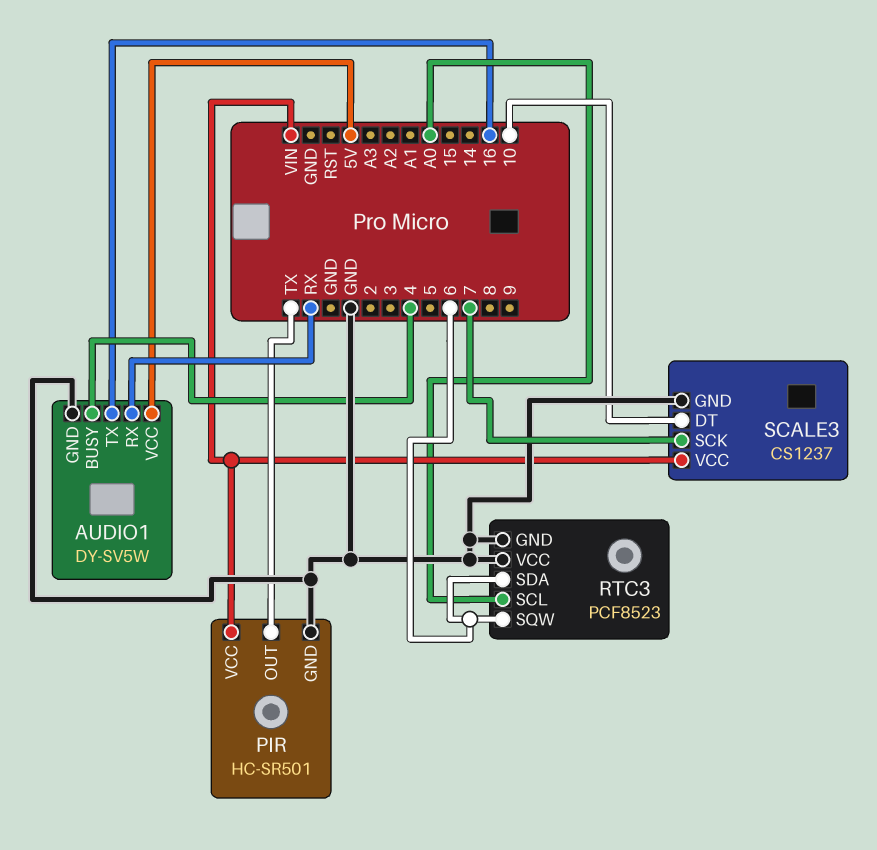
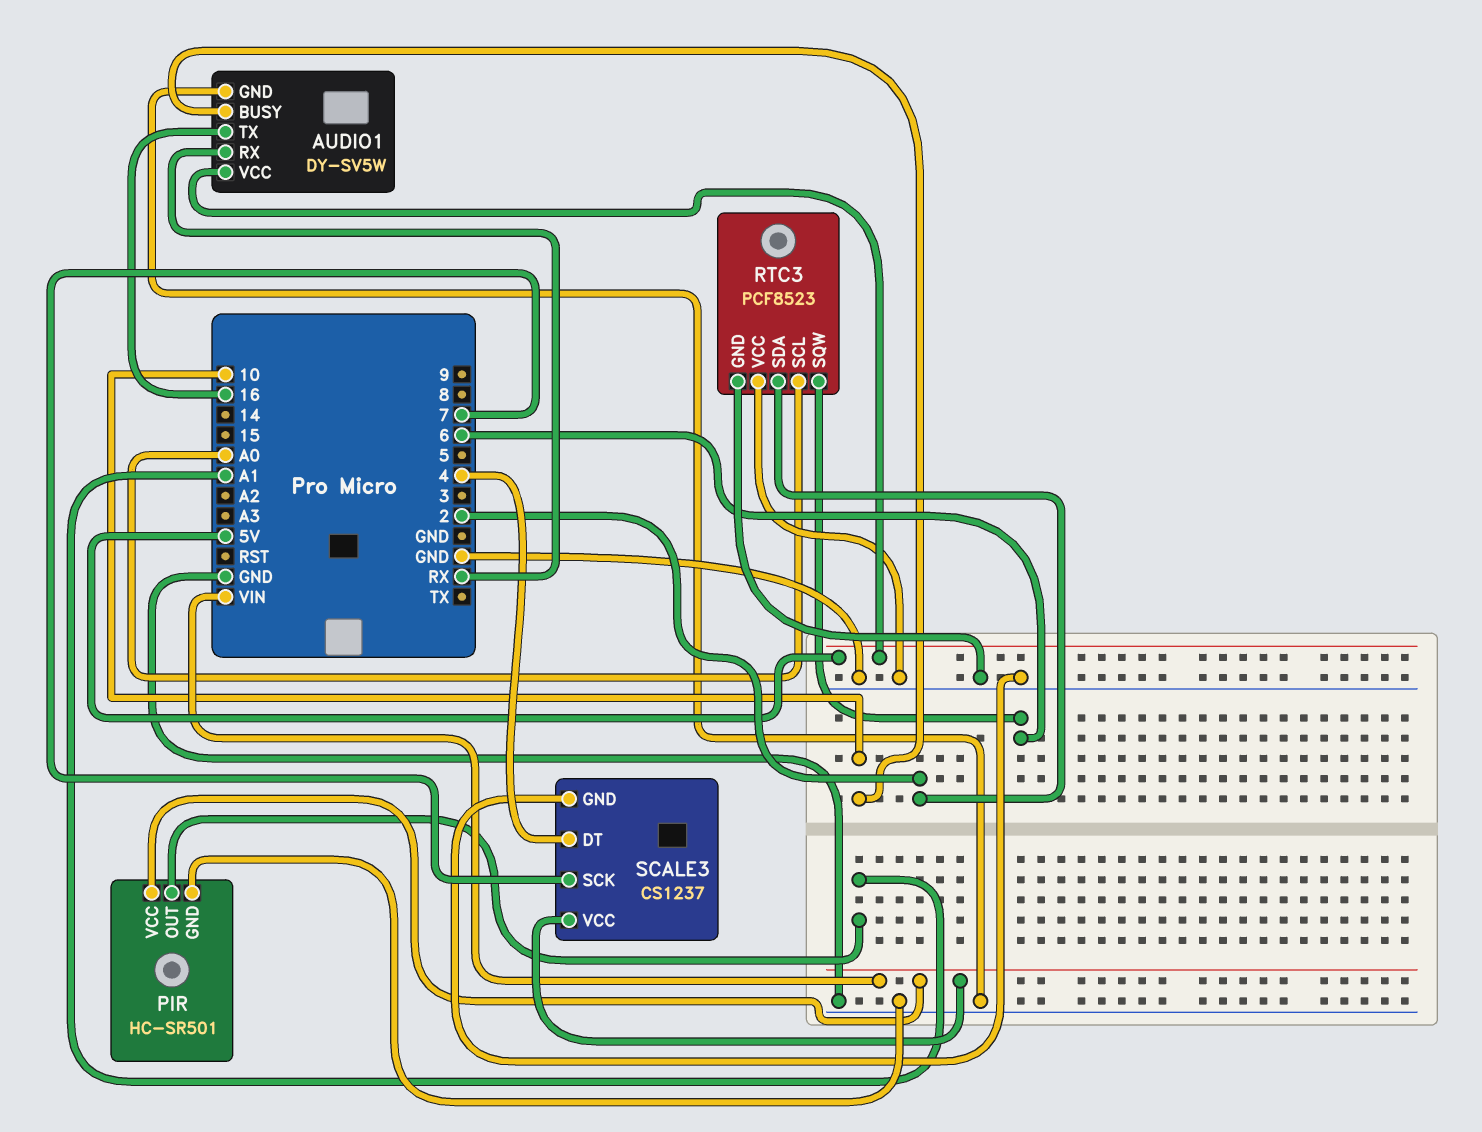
AUDIO1 pin BUSY: 4 -> 10
PIR pin OUT: TX -> A1
RTC3 pin SDA: 6 -> 2
SCALE3 pin DT: 10 -> 4

